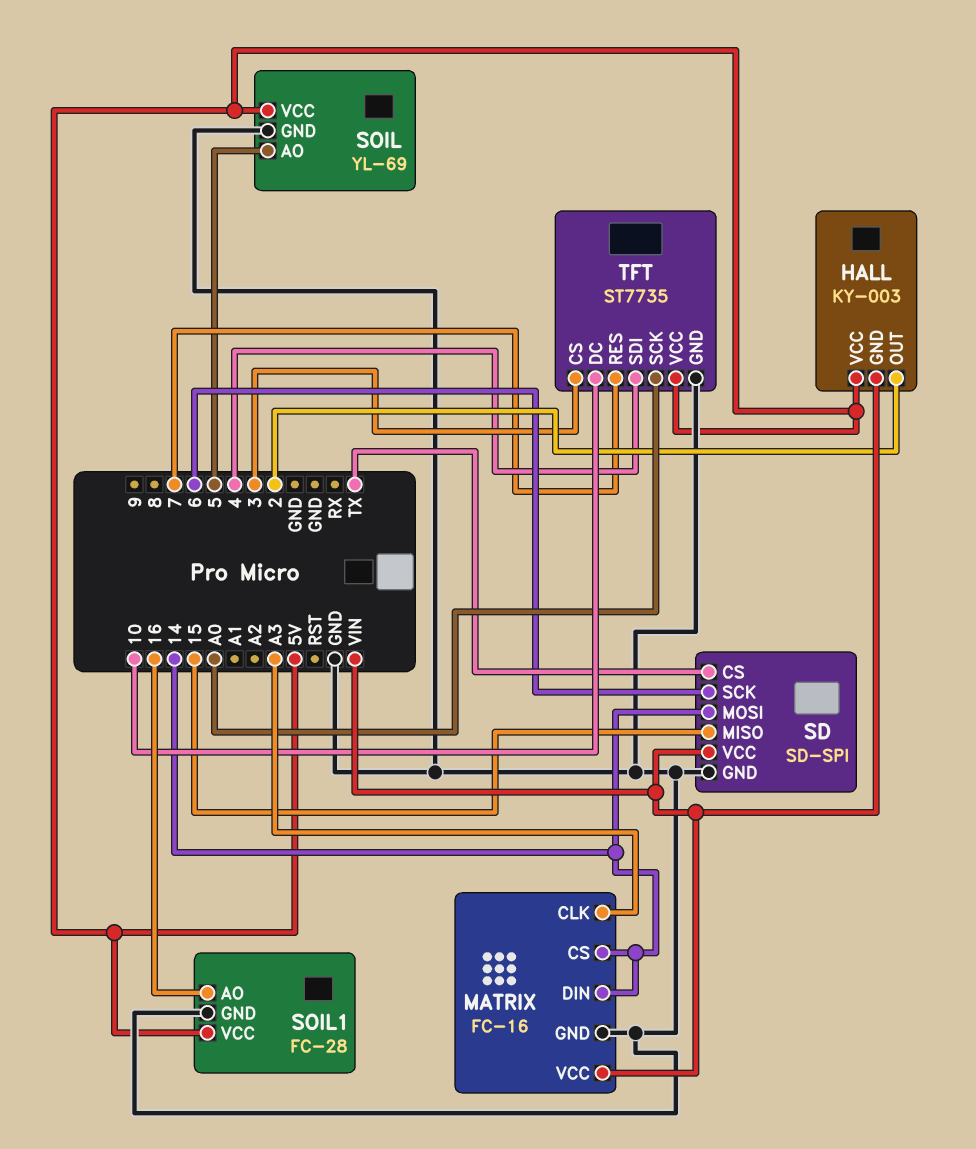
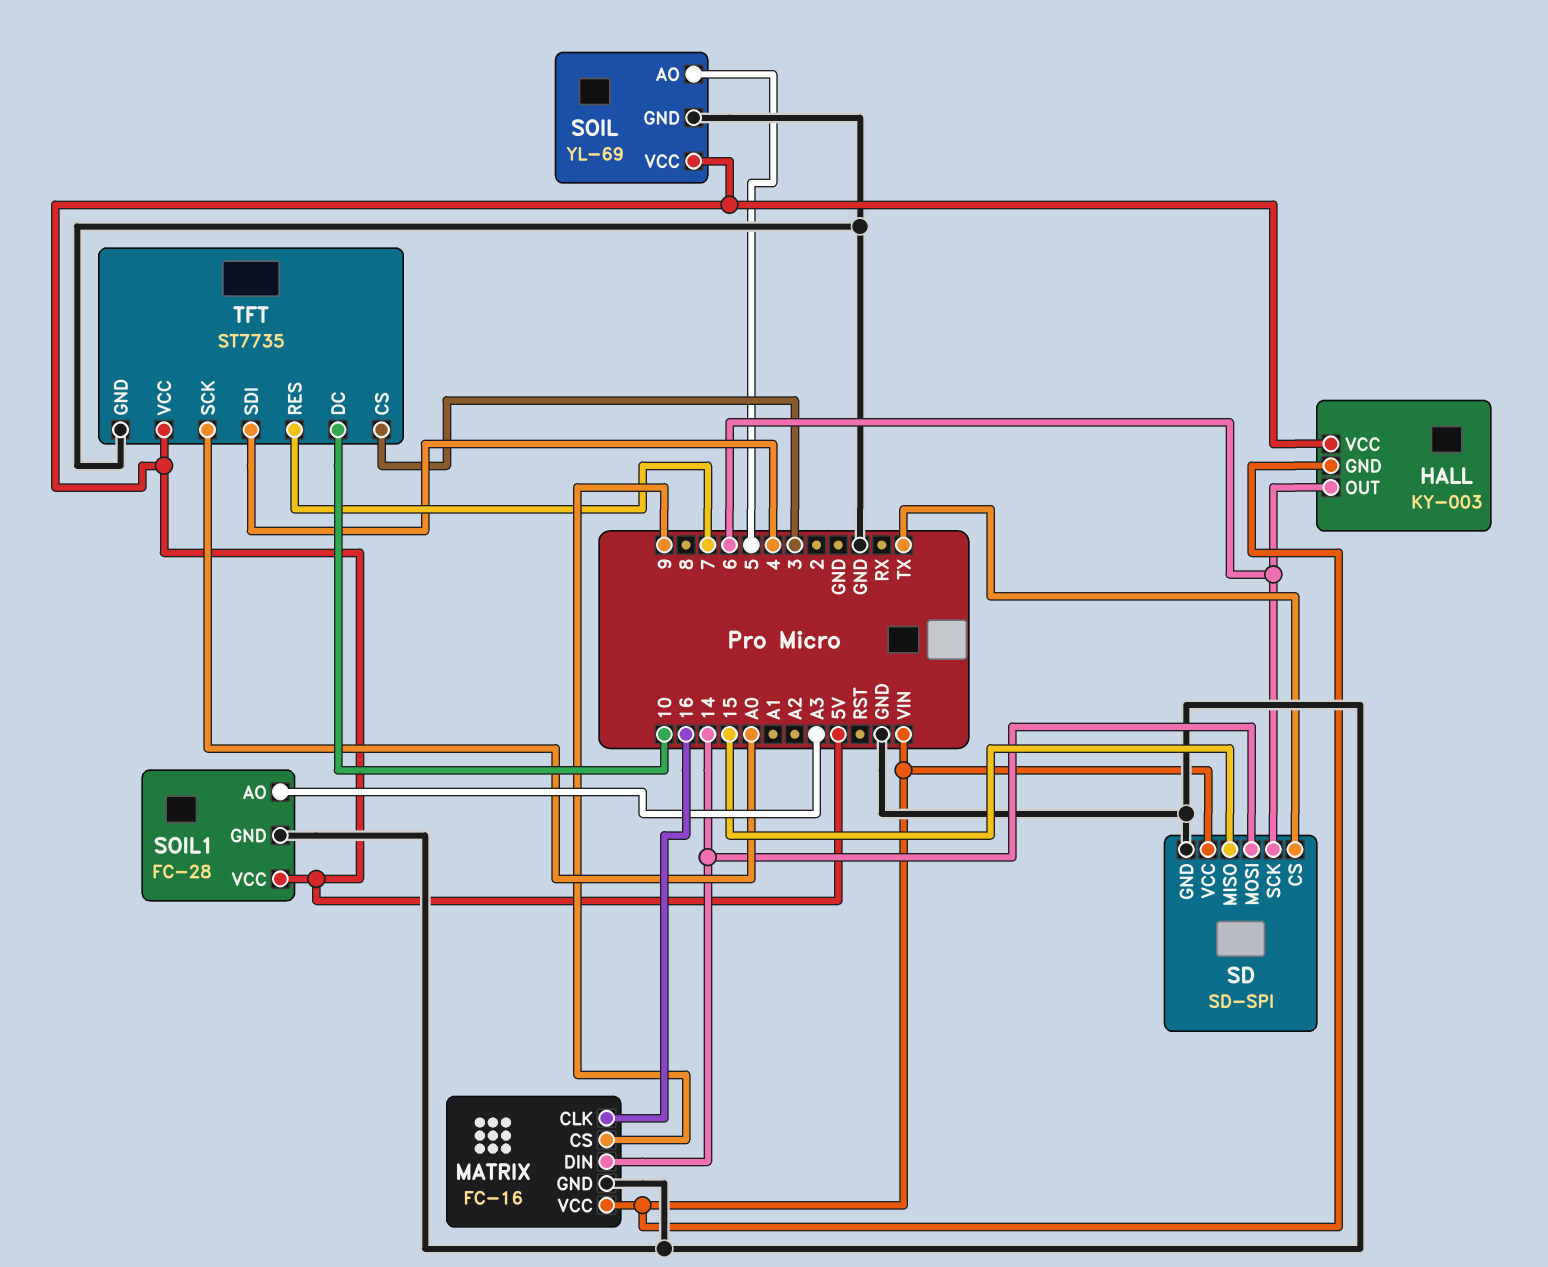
HALL pin OUT: 2 -> 6
MATRIX pin CLK: A3 -> 16
MATRIX pin CS: 14 -> 9
SOIL1 pin AO: 16 -> A3

